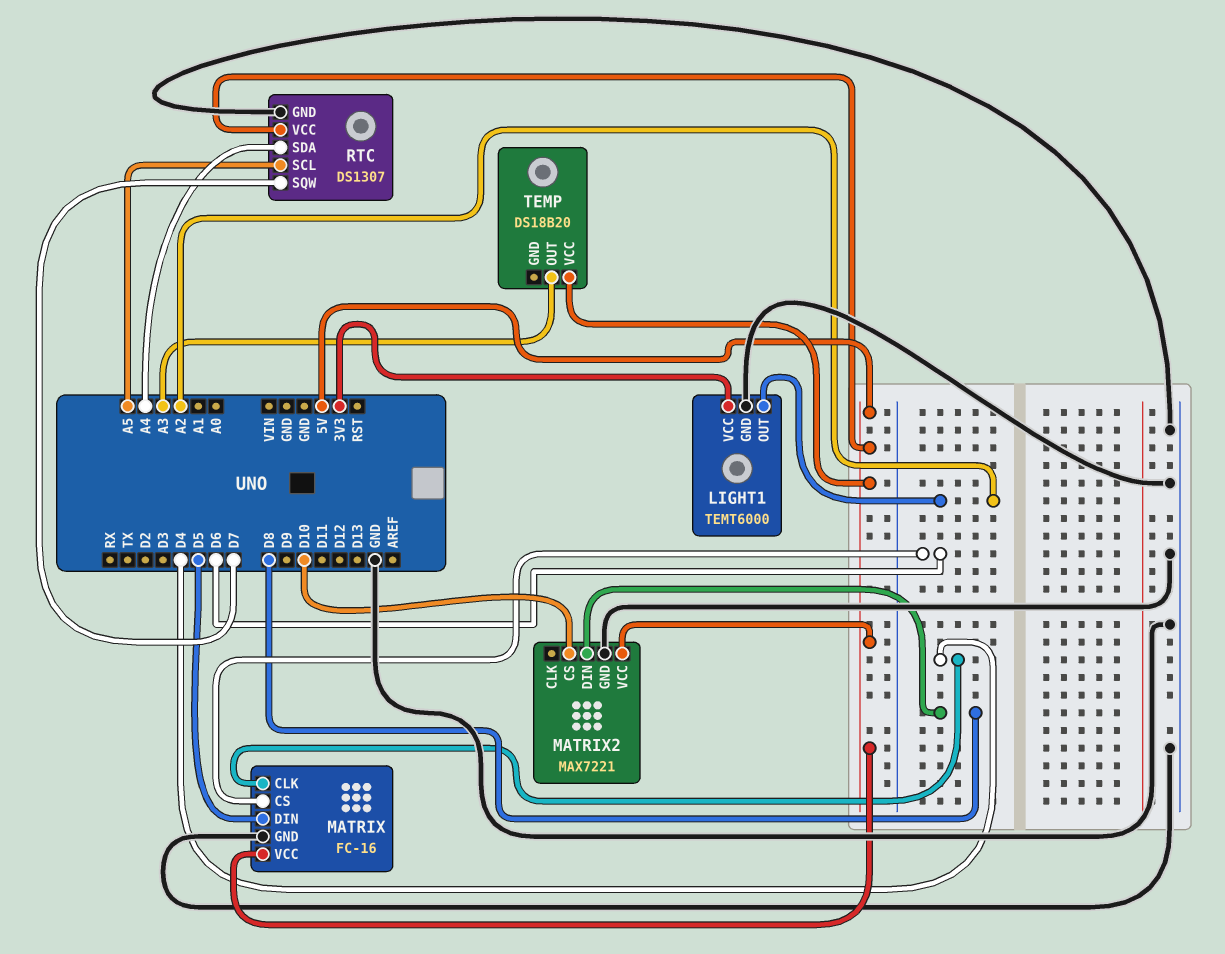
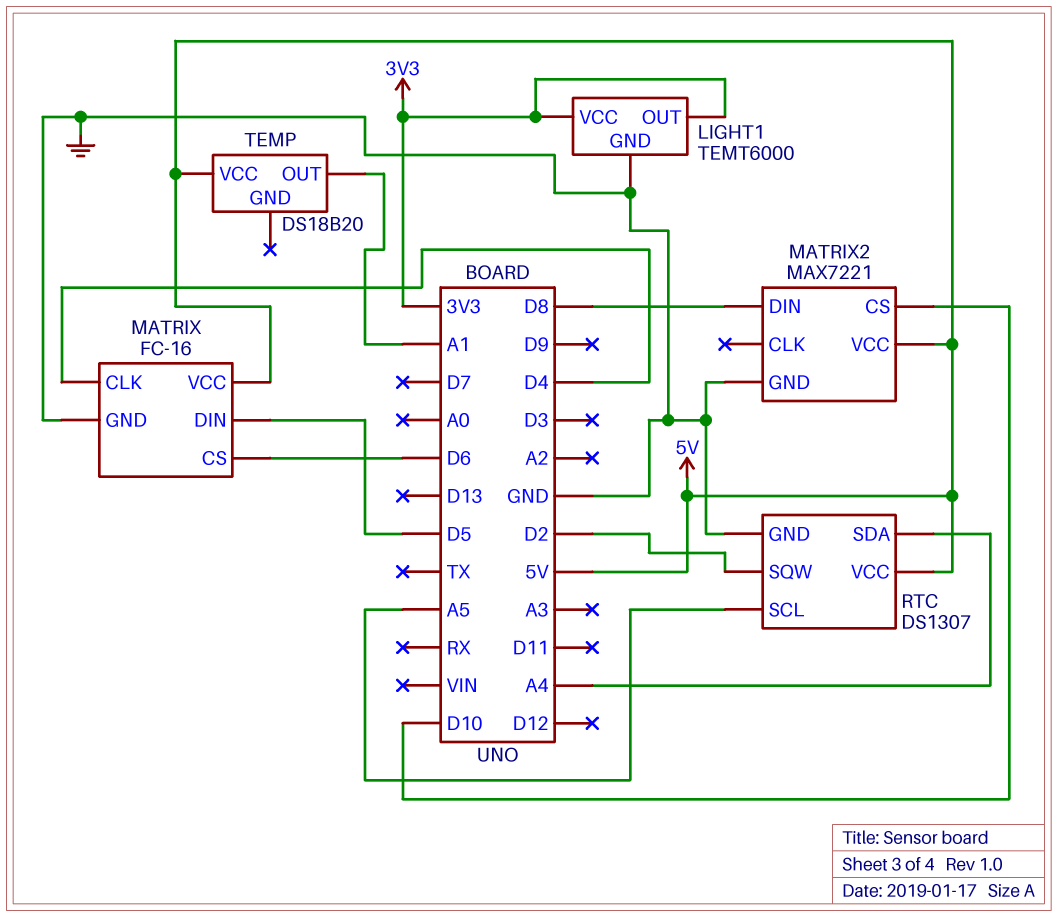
LIGHT1 pin OUT: A2 -> 3V3
RTC pin SQW: D7 -> D2
TEMP pin OUT: A3 -> A1

